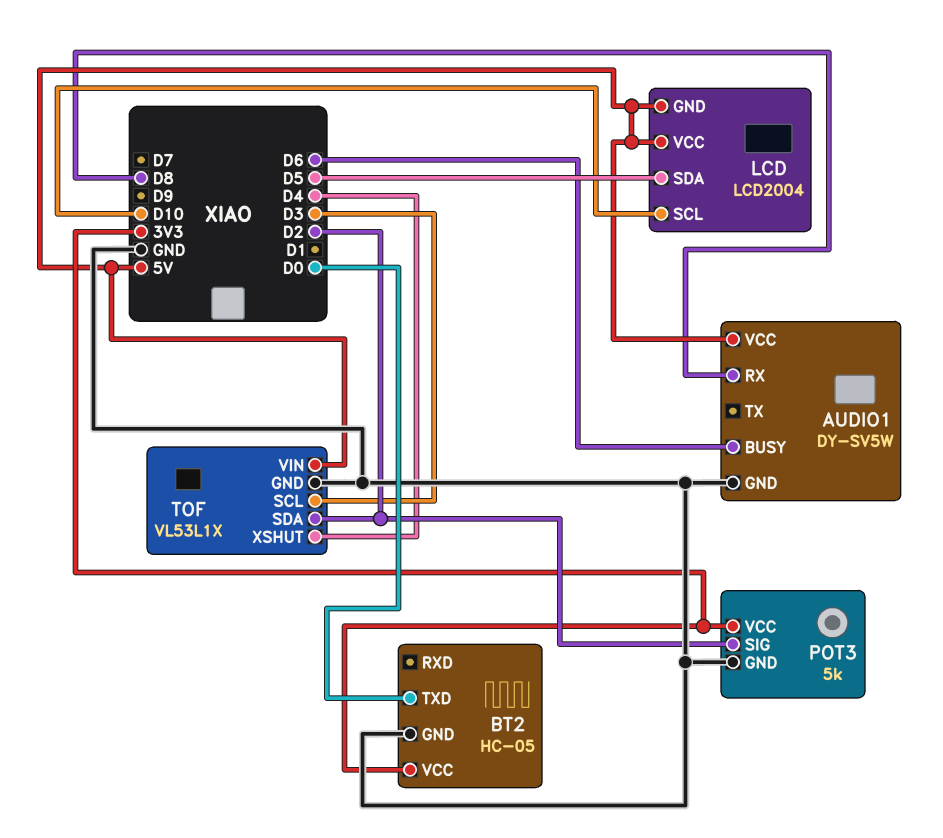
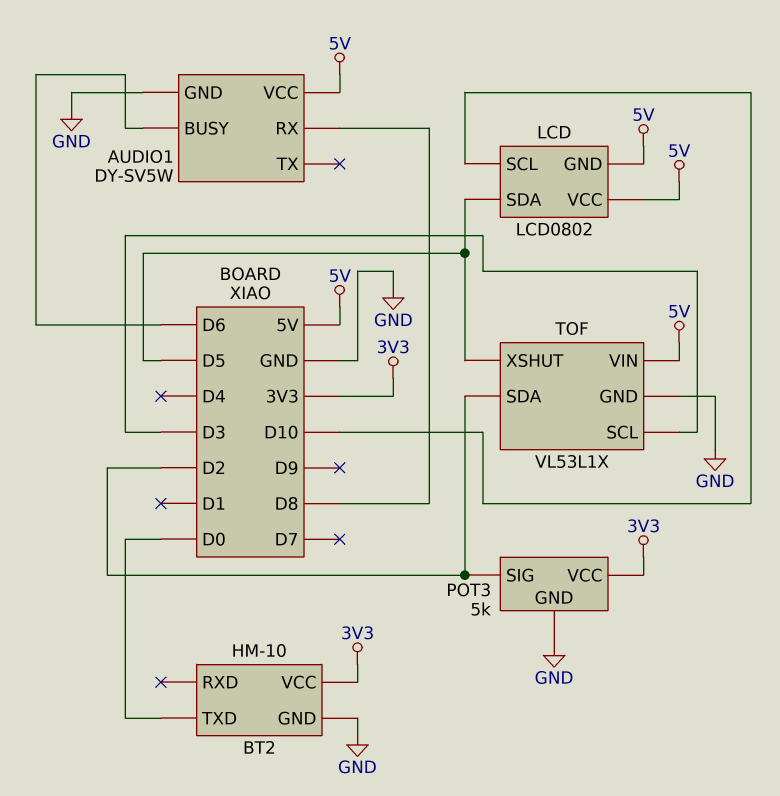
BT2: HC-05 -> HM-10
LCD: LCD2004 -> LCD0802
TOF pin XSHUT: D4 -> D5

